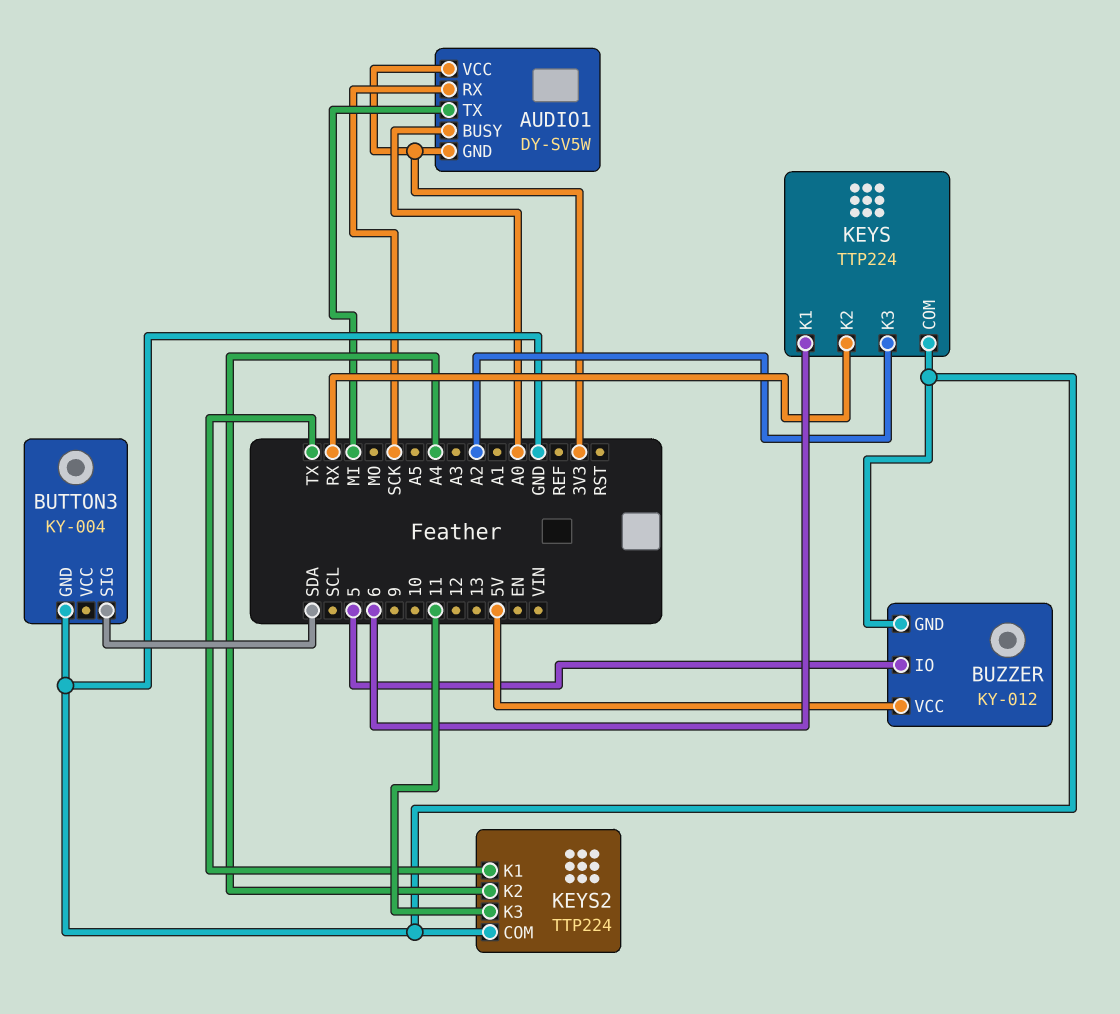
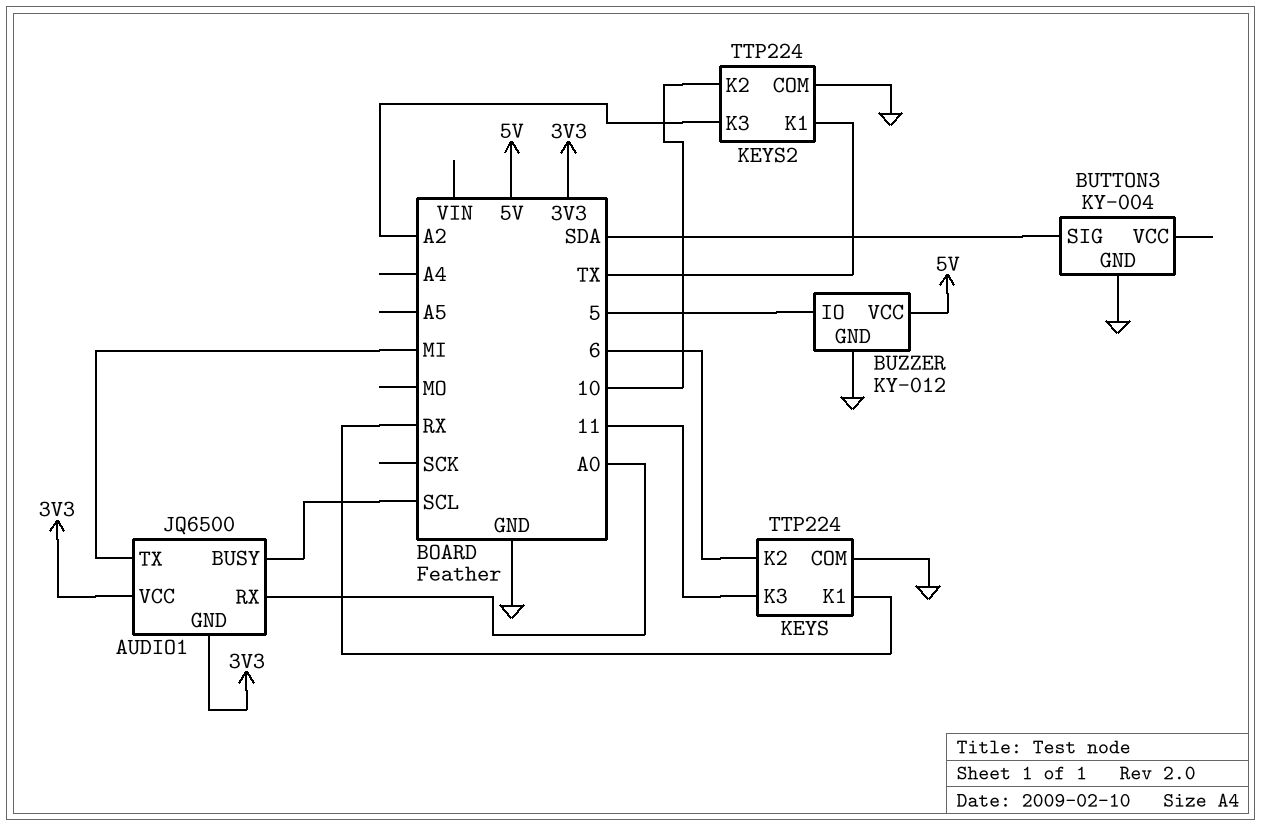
AUDIO1: DY-SV5W -> JQ6500
AUDIO1 pin BUSY: A0 -> SCL
AUDIO1 pin RX: SCK -> A0
KEYS pin K1: 6 -> RX
KEYS pin K2: RX -> 6
KEYS pin K3: A2 -> 11
KEYS2 pin K2: A4 -> 10
KEYS2 pin K3: 11 -> A2

